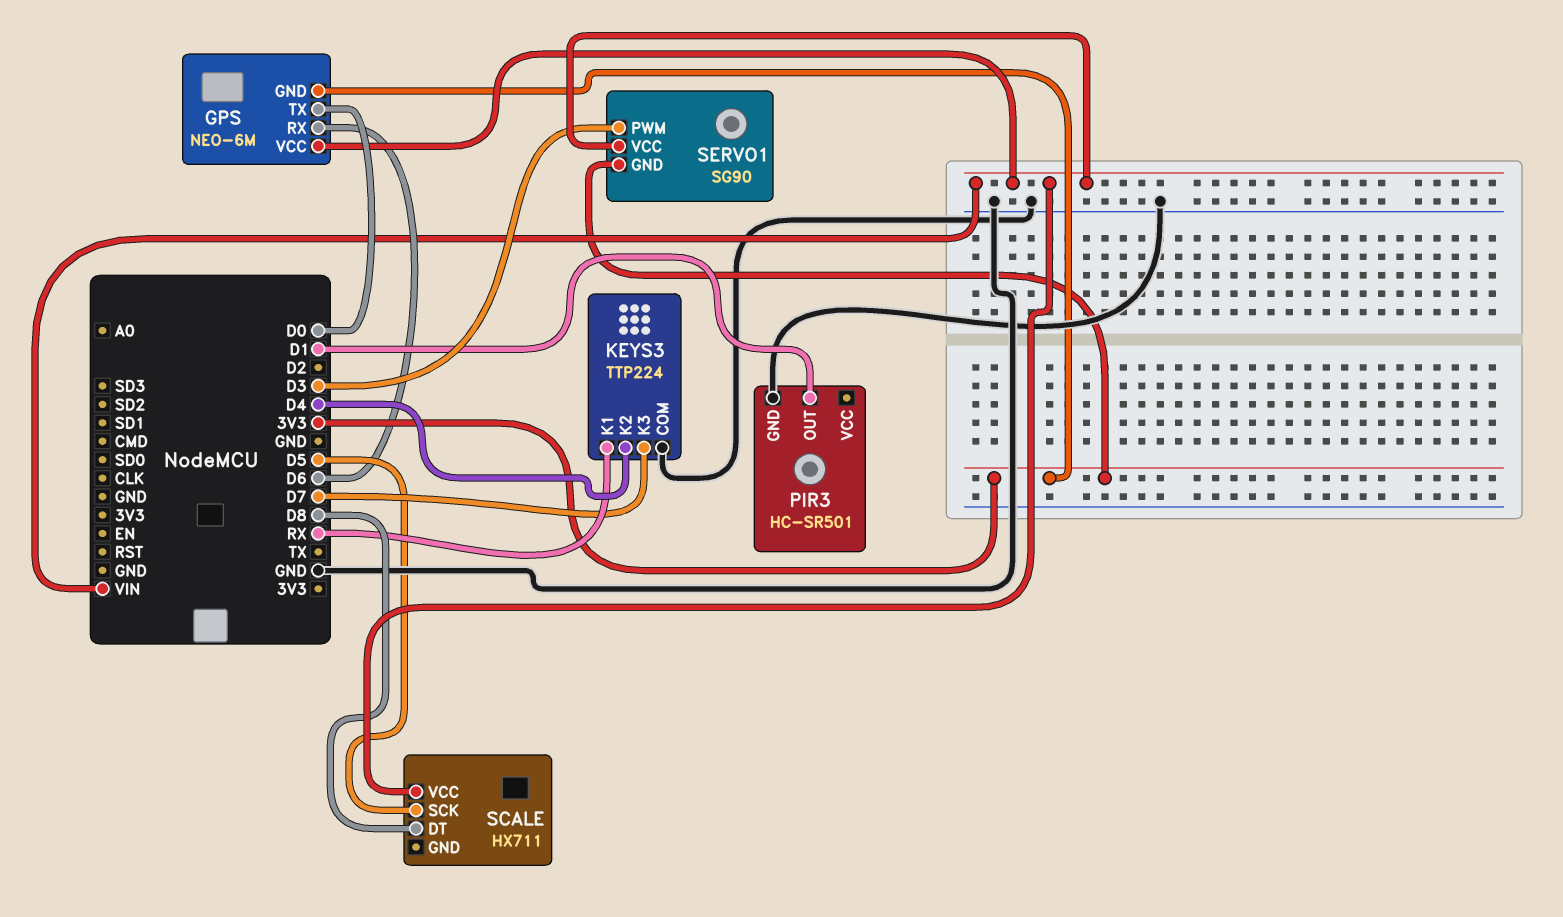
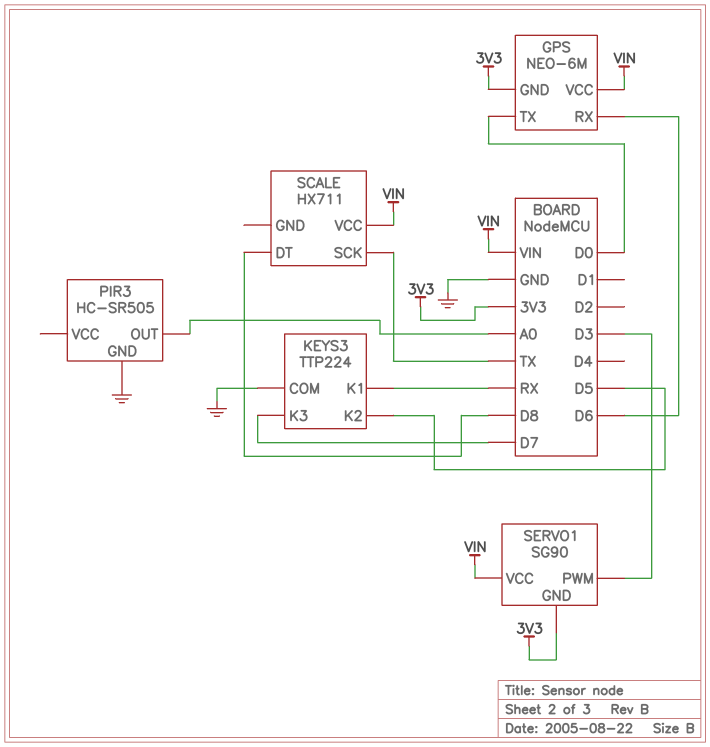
KEYS3 pin K2: D4 -> D5
PIR3: HC-SR501 -> HC-SR505
PIR3 pin OUT: D1 -> A0
SCALE pin SCK: D5 -> TX

